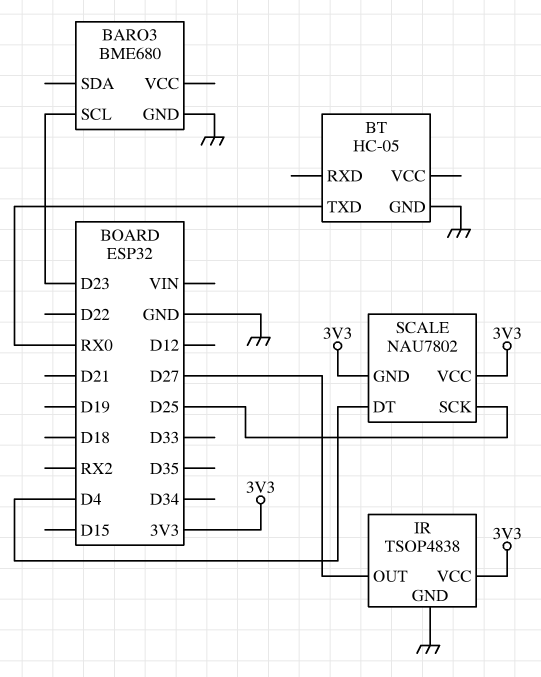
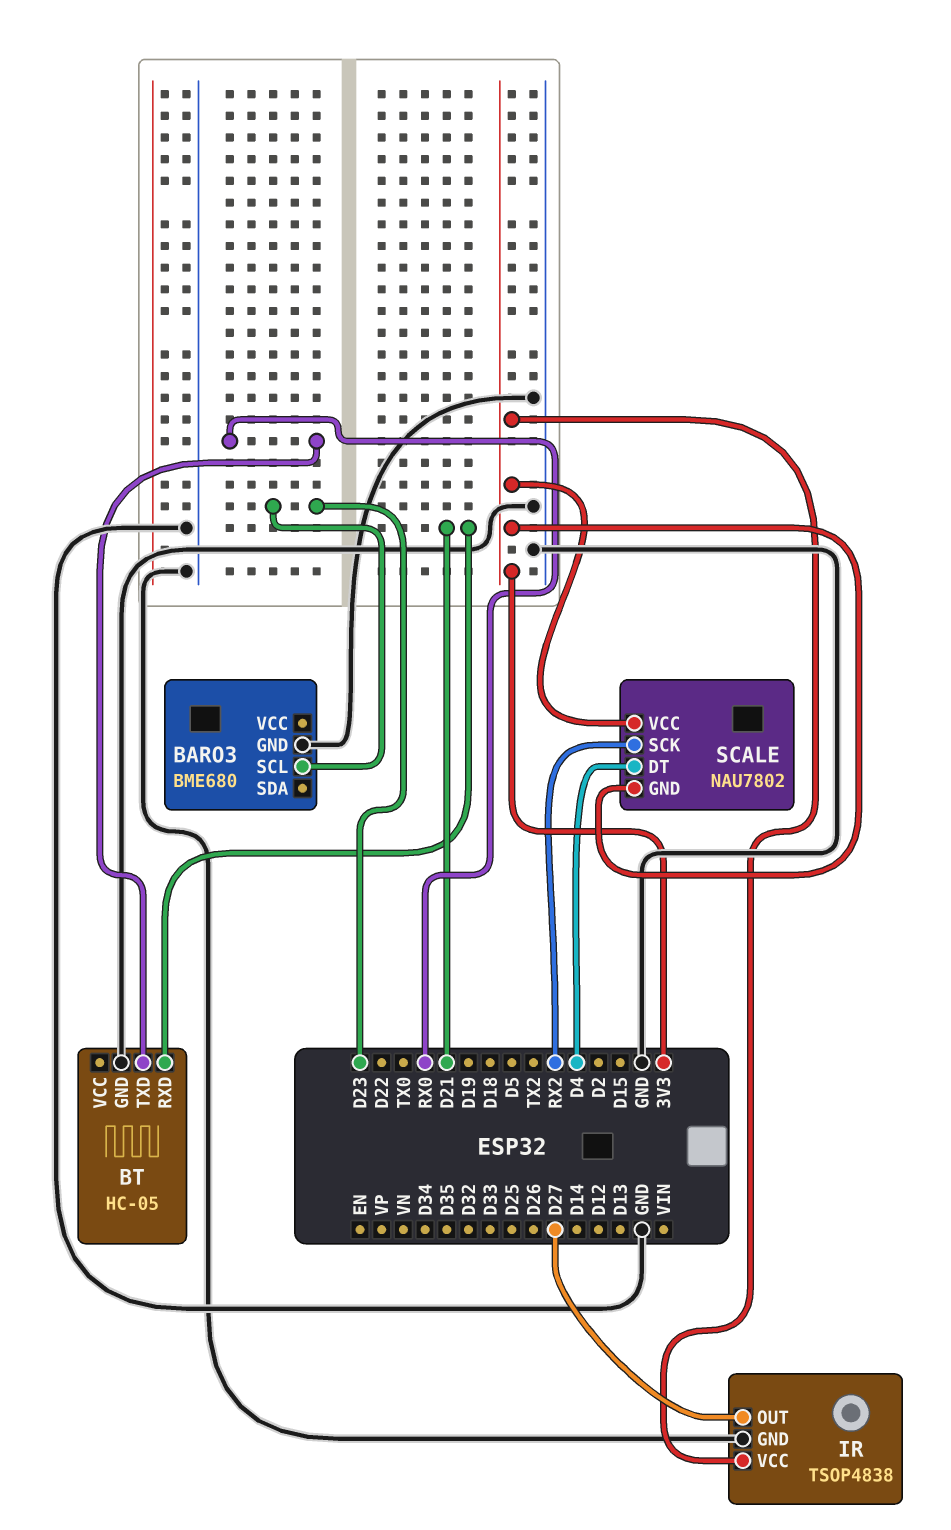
BT pin RXD: none -> D21
SCALE pin SCK: D25 -> RX2

